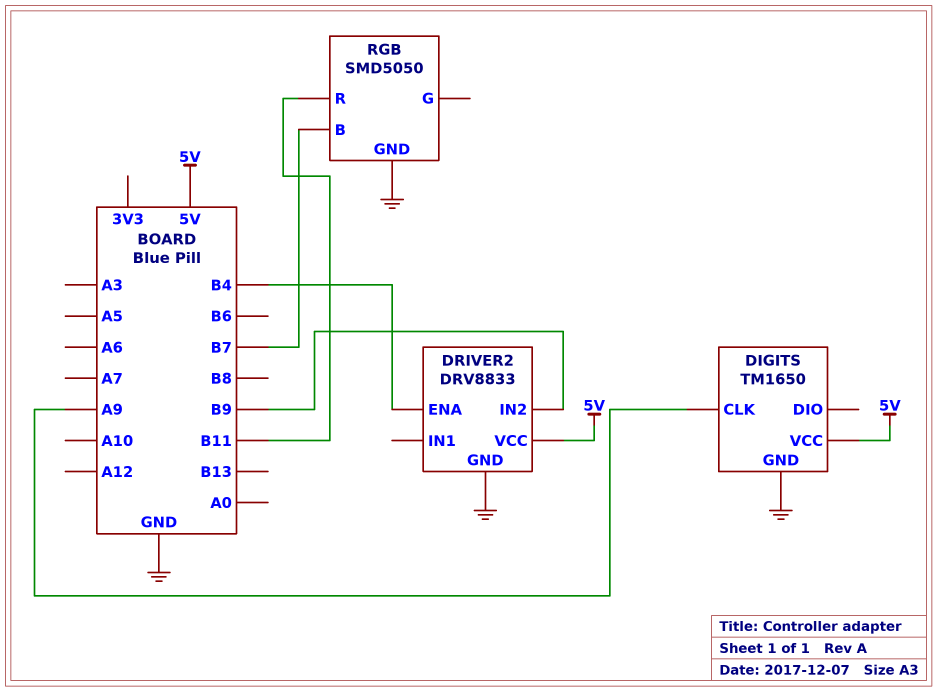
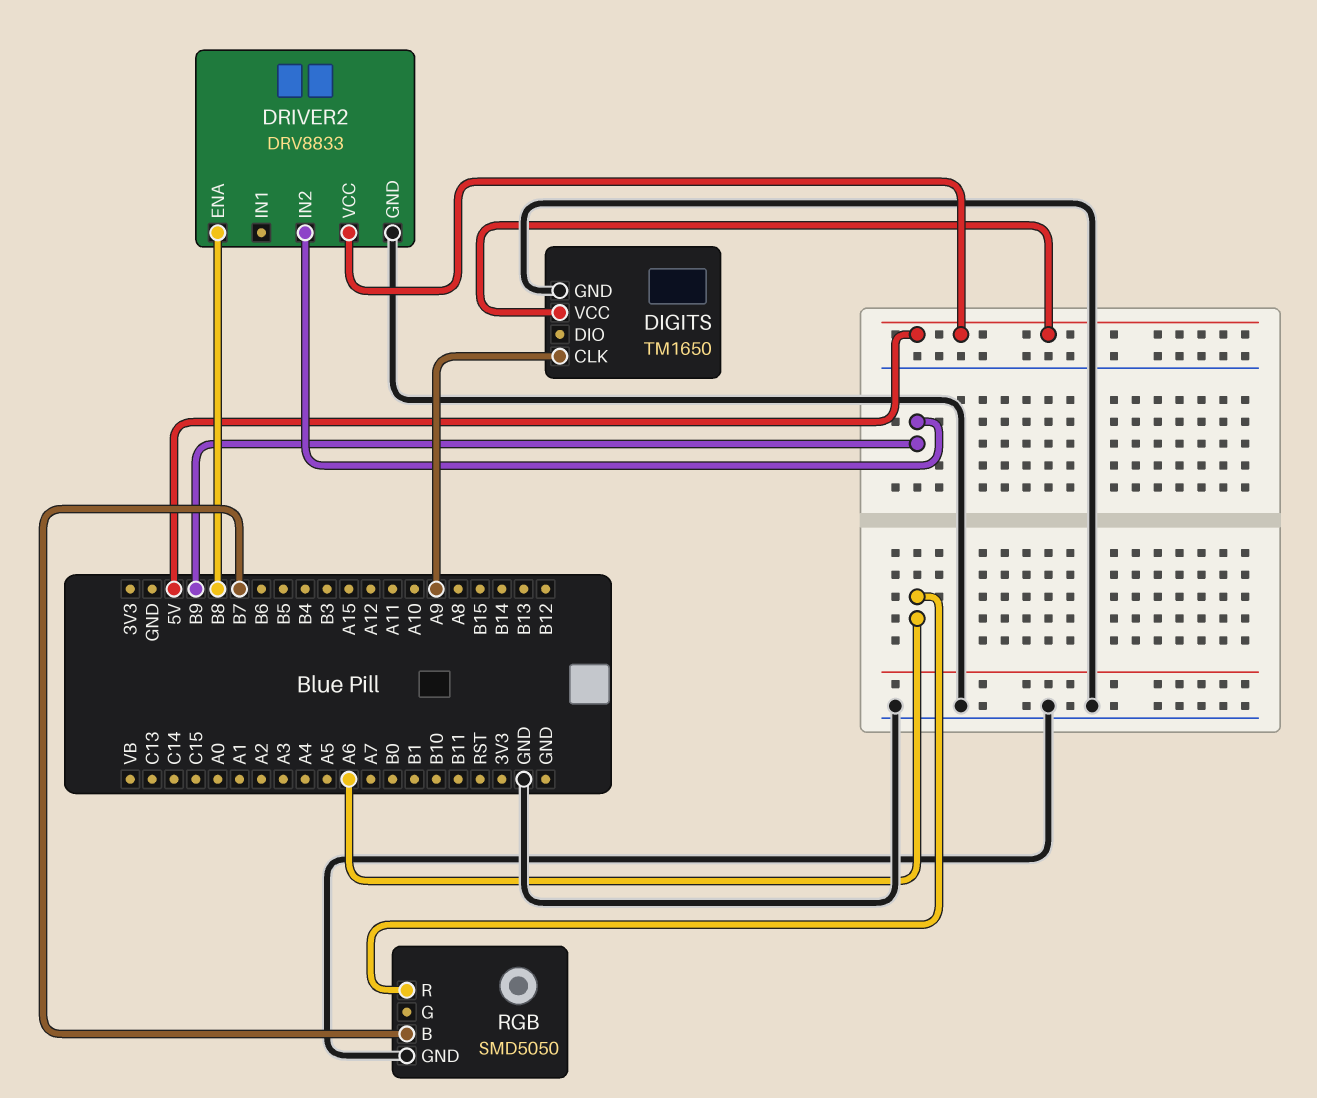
DRIVER2 pin ENA: B4 -> B8
RGB pin R: B11 -> A6

